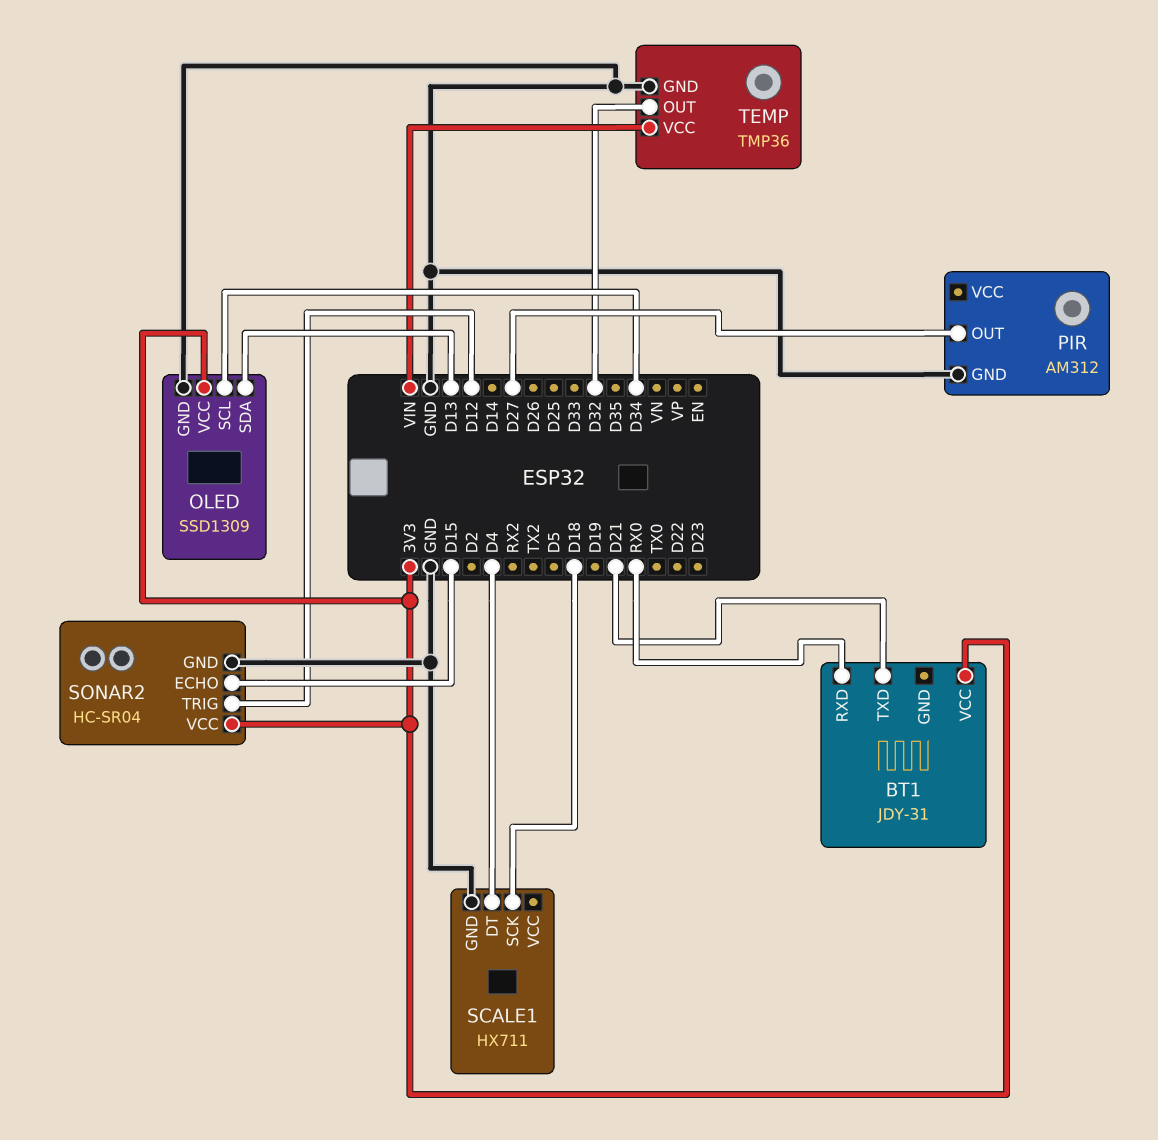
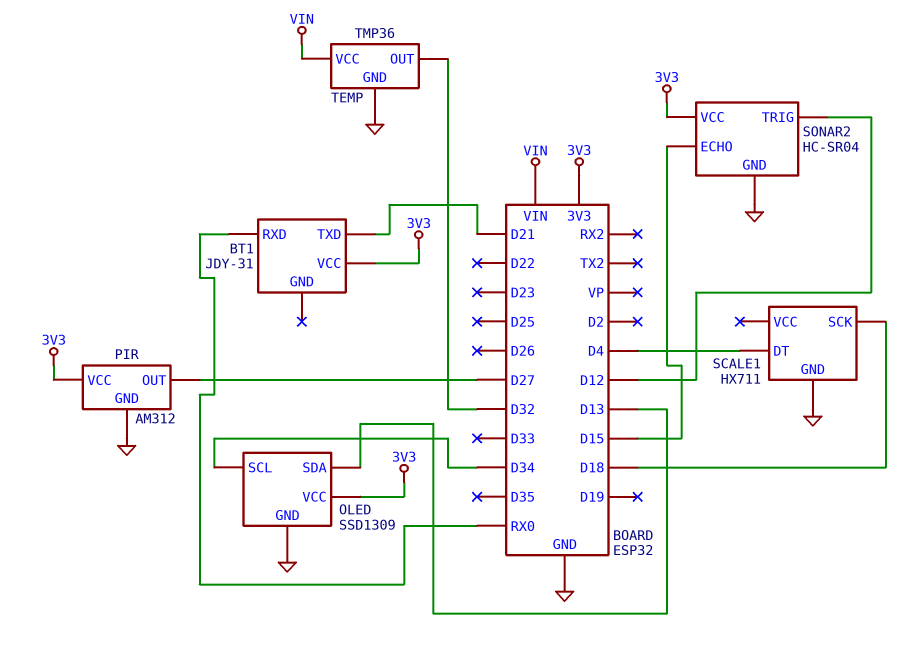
PIR pin VCC: none -> 3V3

